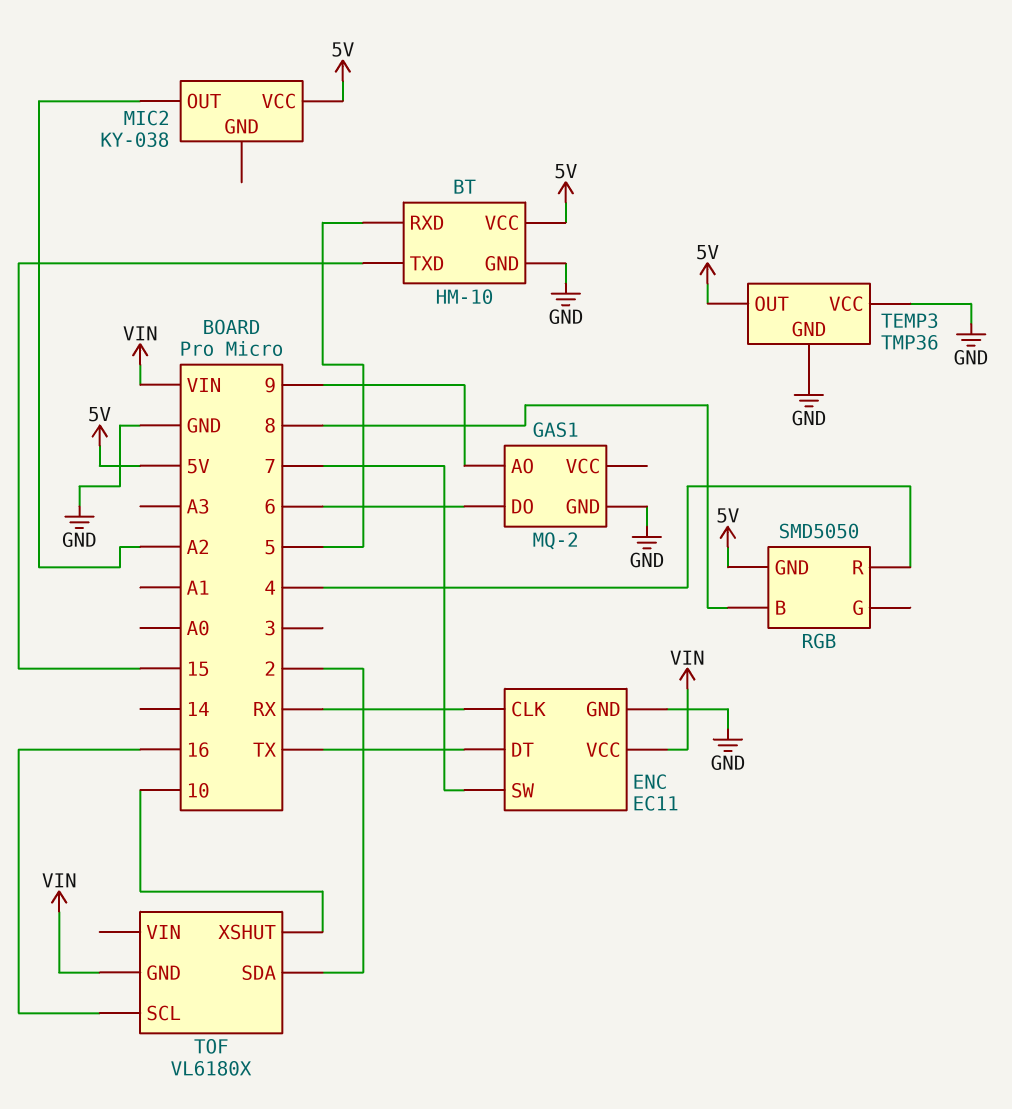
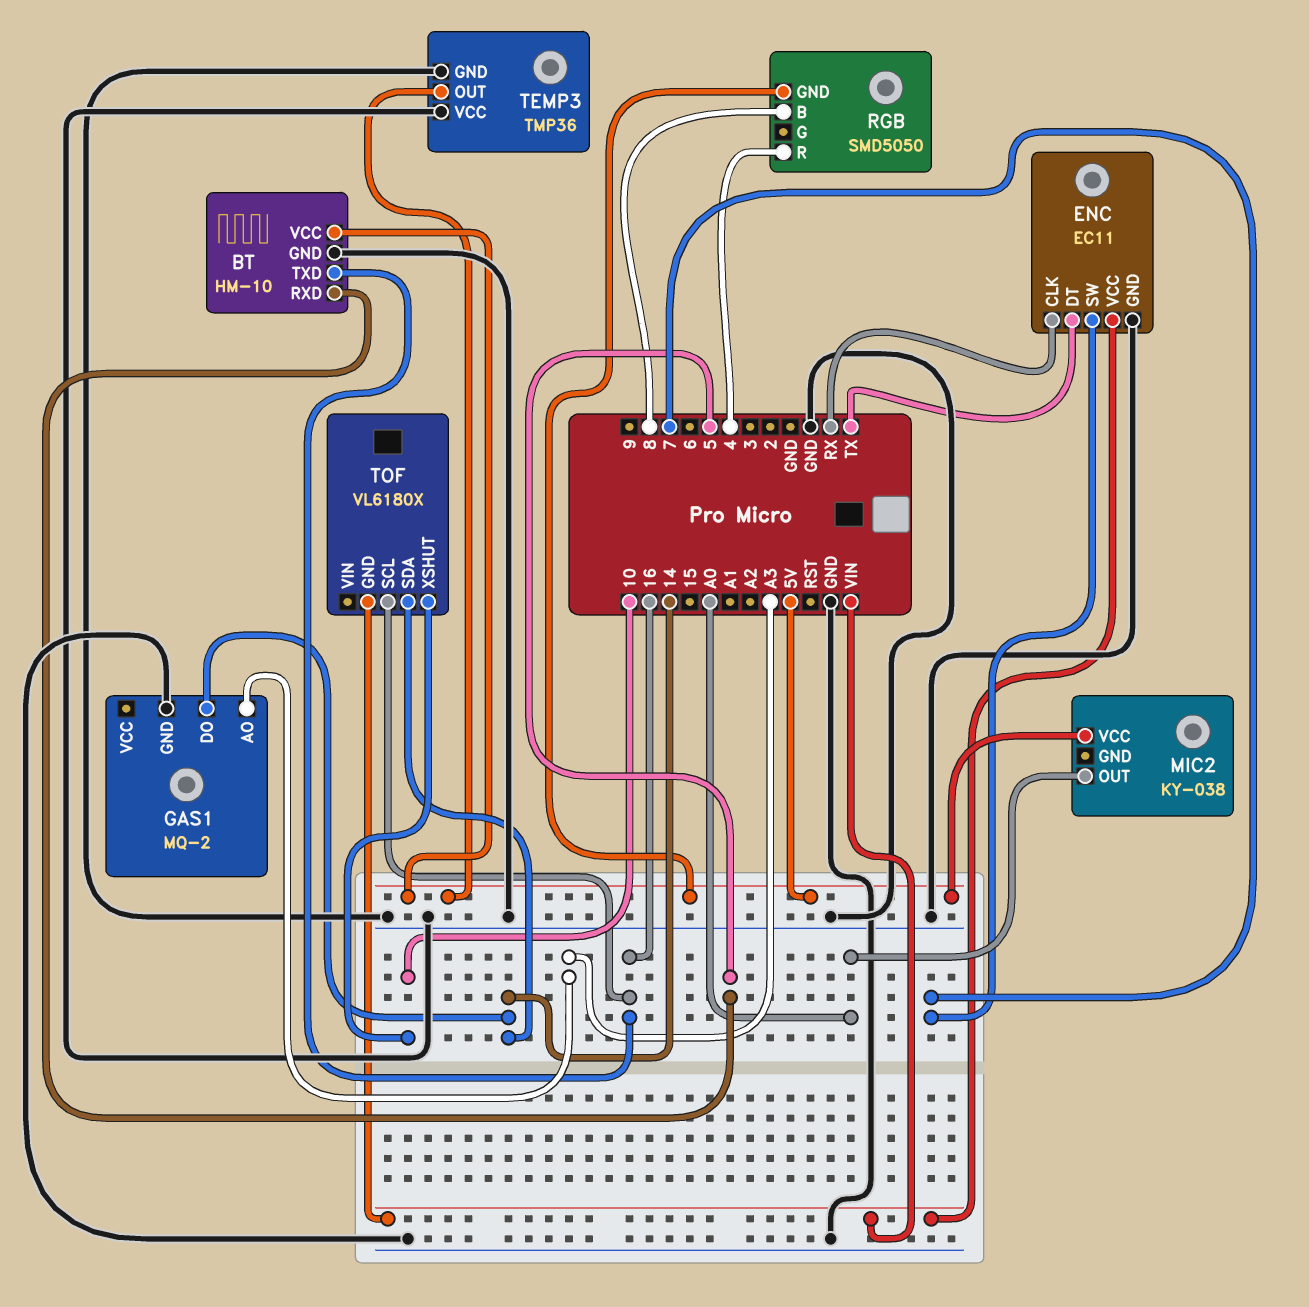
BT pin TXD: 15 -> 16
GAS1 pin AO: 9 -> A3
GAS1 pin DO: 6 -> 14
MIC2 pin OUT: A2 -> A0
TOF pin SDA: 2 -> 14

